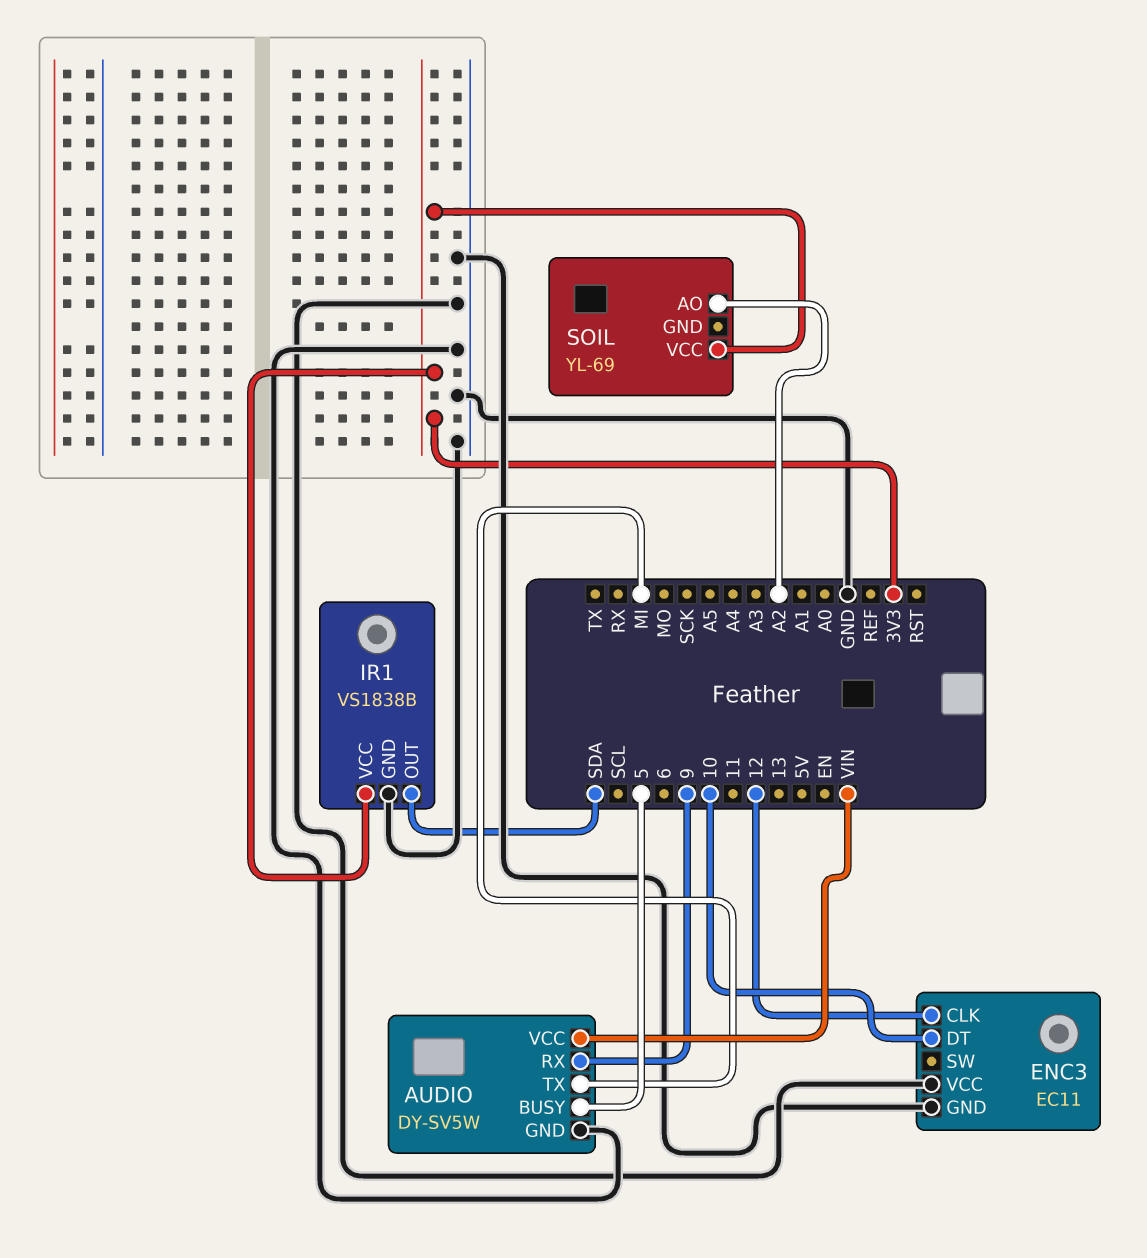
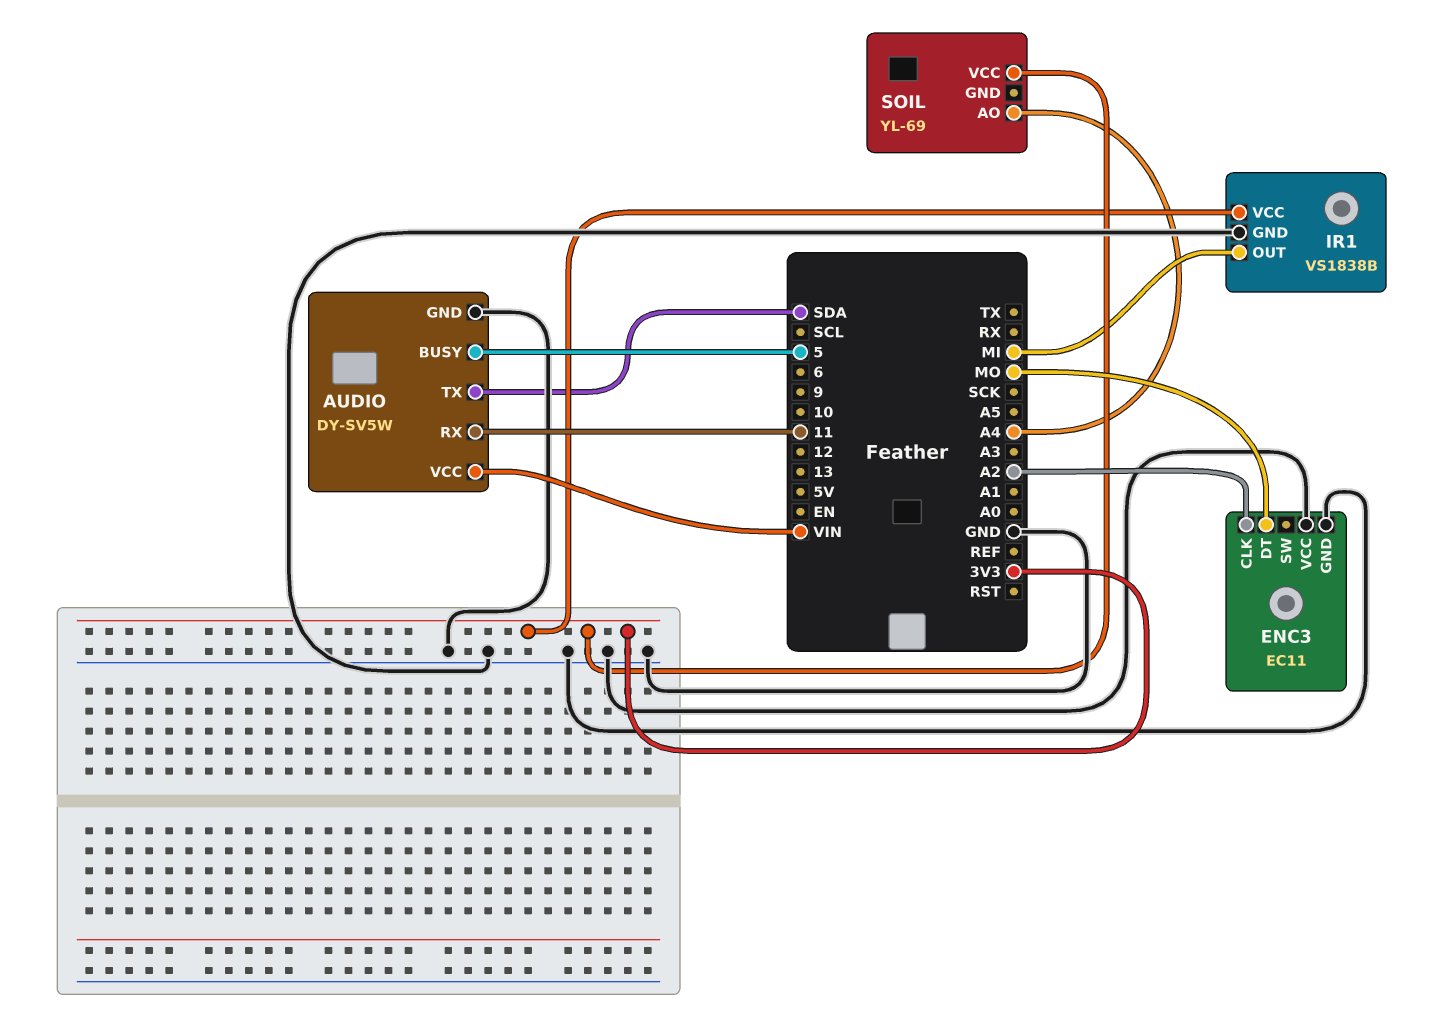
AUDIO pin RX: 9 -> 11
AUDIO pin TX: MI -> SDA
ENC3 pin CLK: 12 -> A2
ENC3 pin DT: 10 -> MO
IR1 pin OUT: SDA -> MI
SOIL pin AO: A2 -> A4

